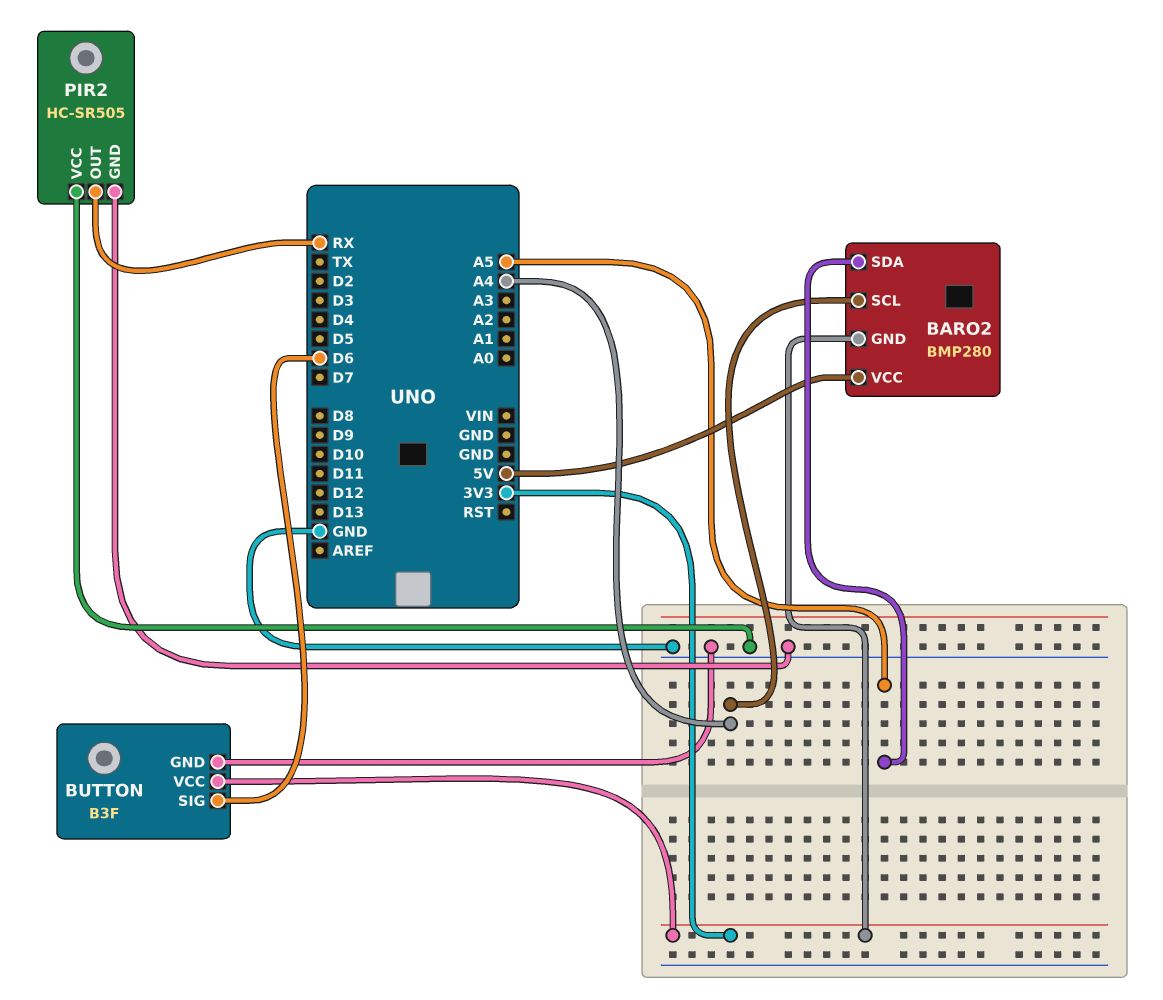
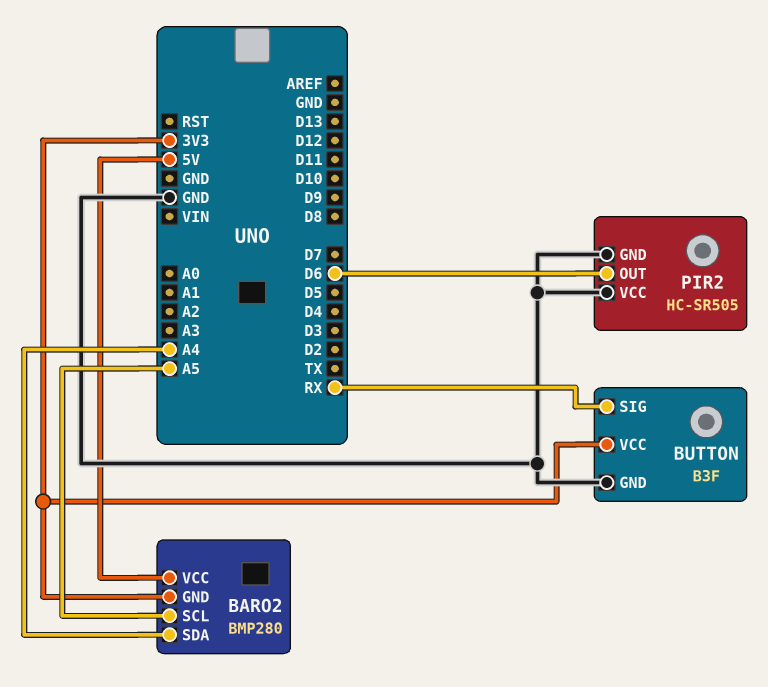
BARO2 pin SCL: A4 -> A5
BARO2 pin SDA: A5 -> A4
BUTTON pin SIG: D6 -> RX
PIR2 pin OUT: RX -> D6

